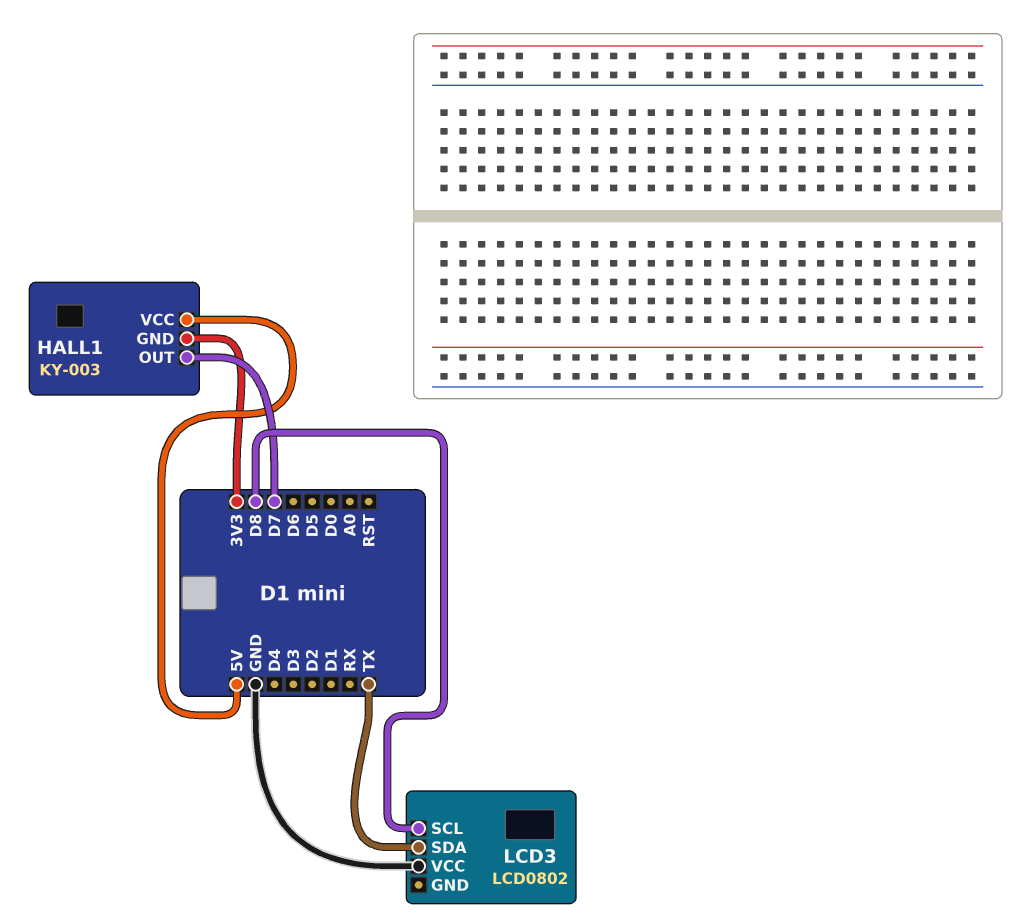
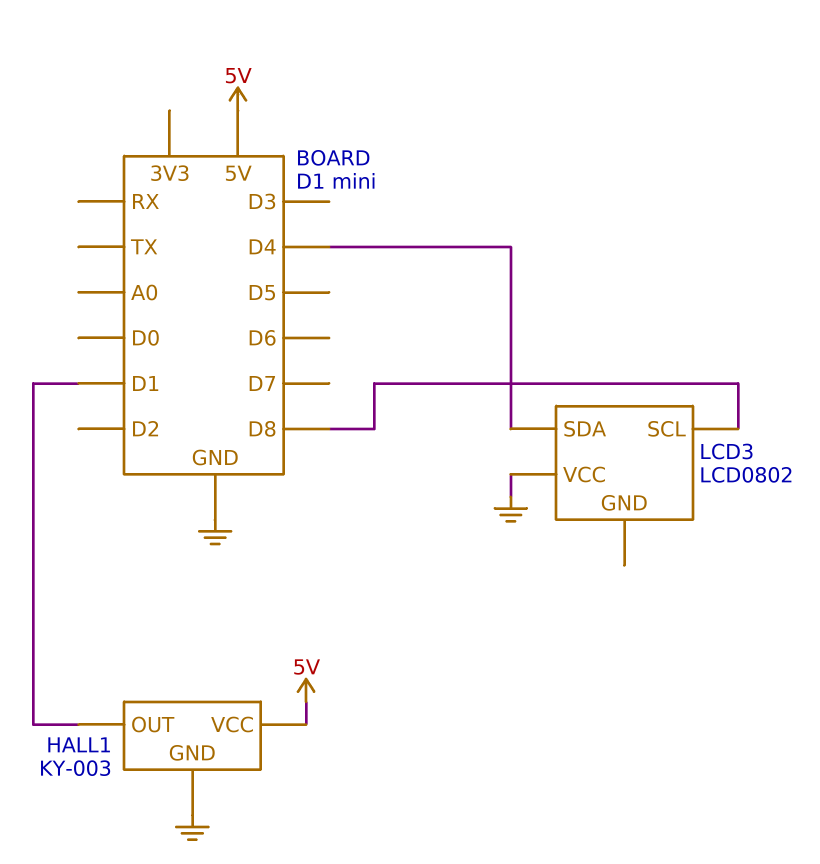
HALL1 pin GND: 3V3 -> GND
HALL1 pin OUT: D7 -> D1
LCD3 pin SDA: TX -> D4

